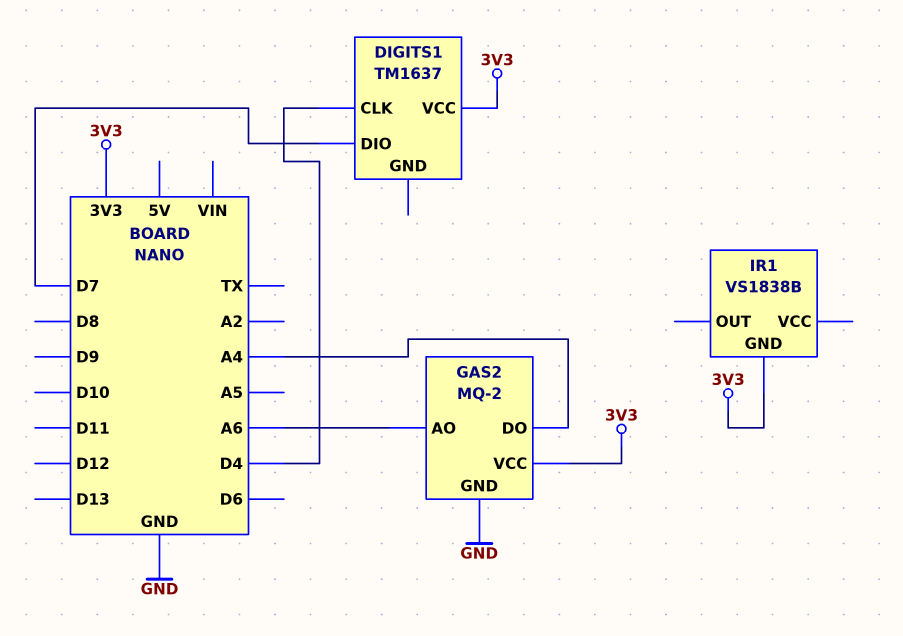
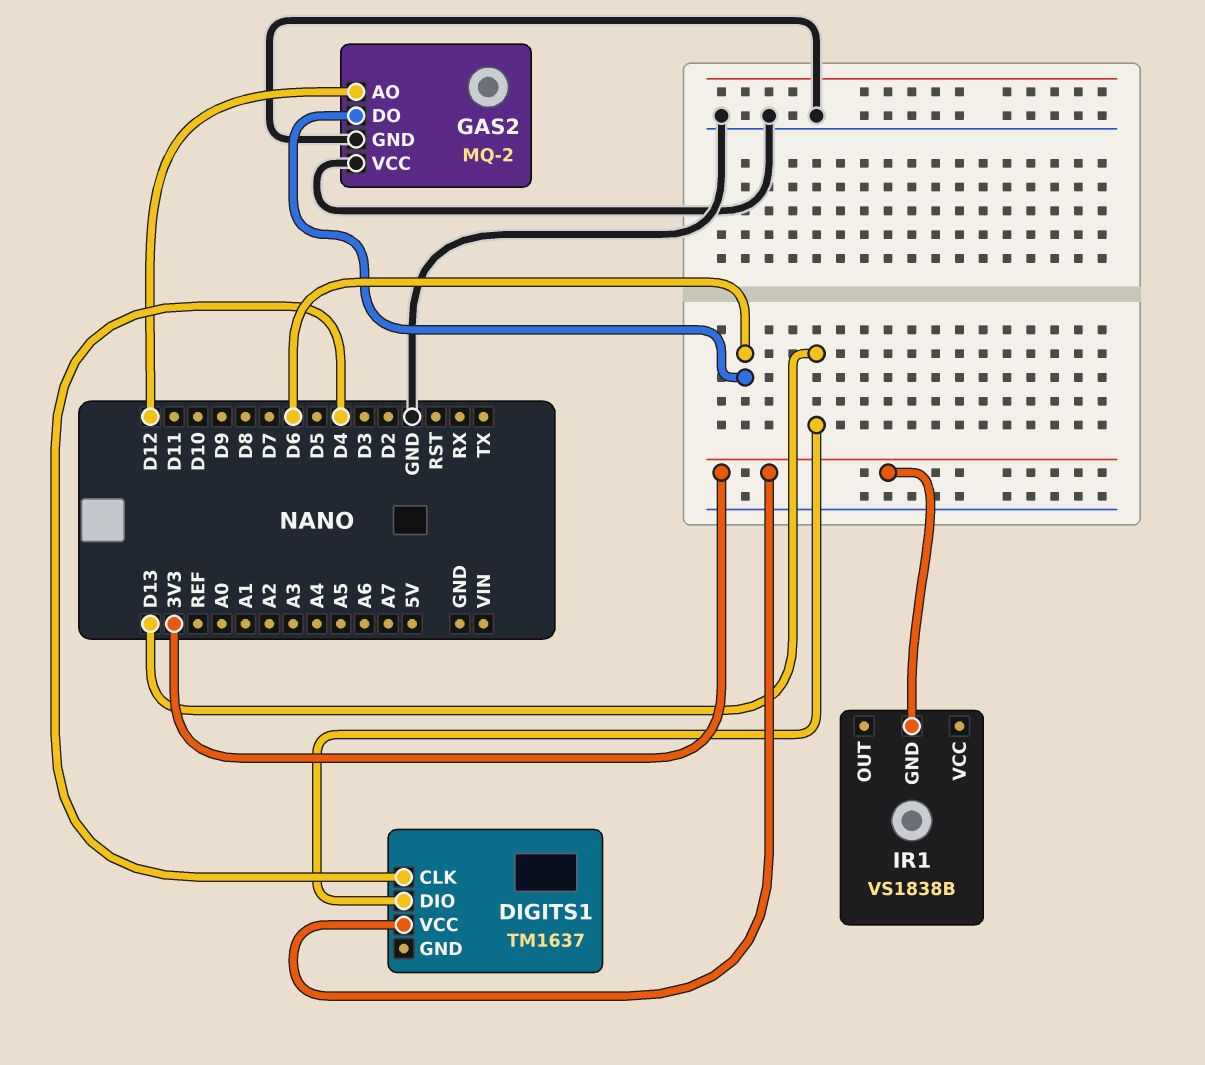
DIGITS1 pin DIO: D7 -> D13
GAS2 pin AO: A6 -> D12
GAS2 pin DO: A4 -> D6
GAS2 pin VCC: 3V3 -> GND

